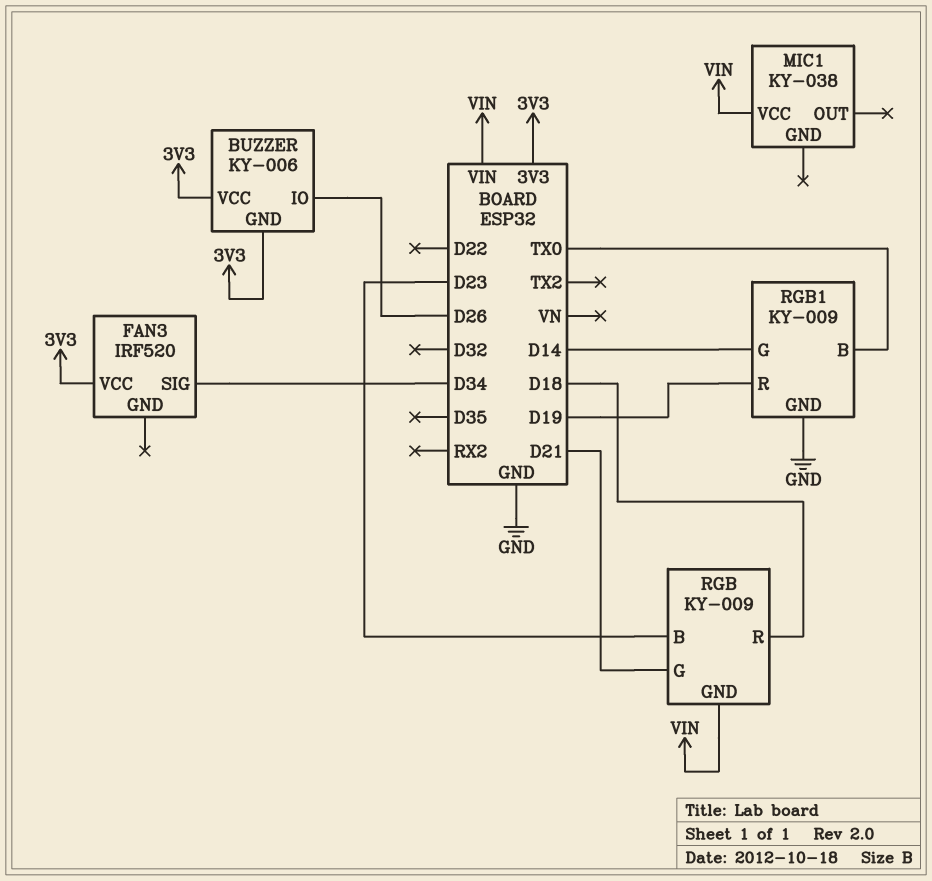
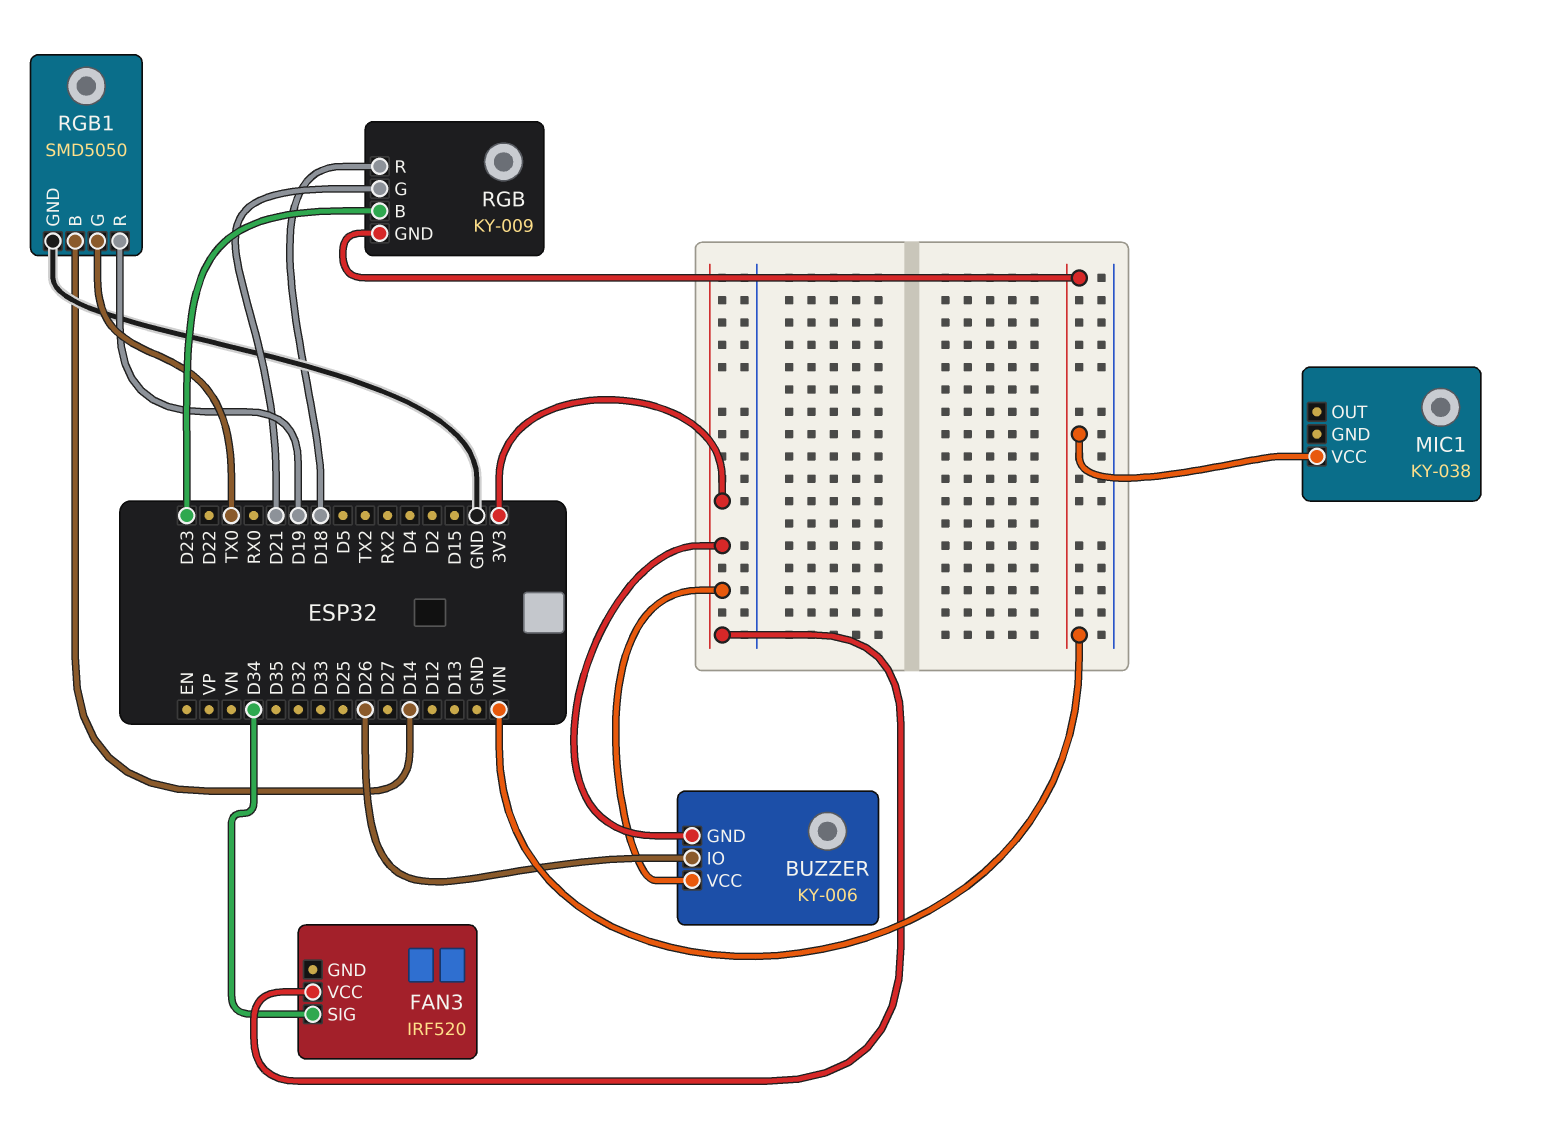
RGB1: KY-009 -> SMD5050
RGB1 pin B: TX0 -> D14
RGB1 pin G: D14 -> TX0

